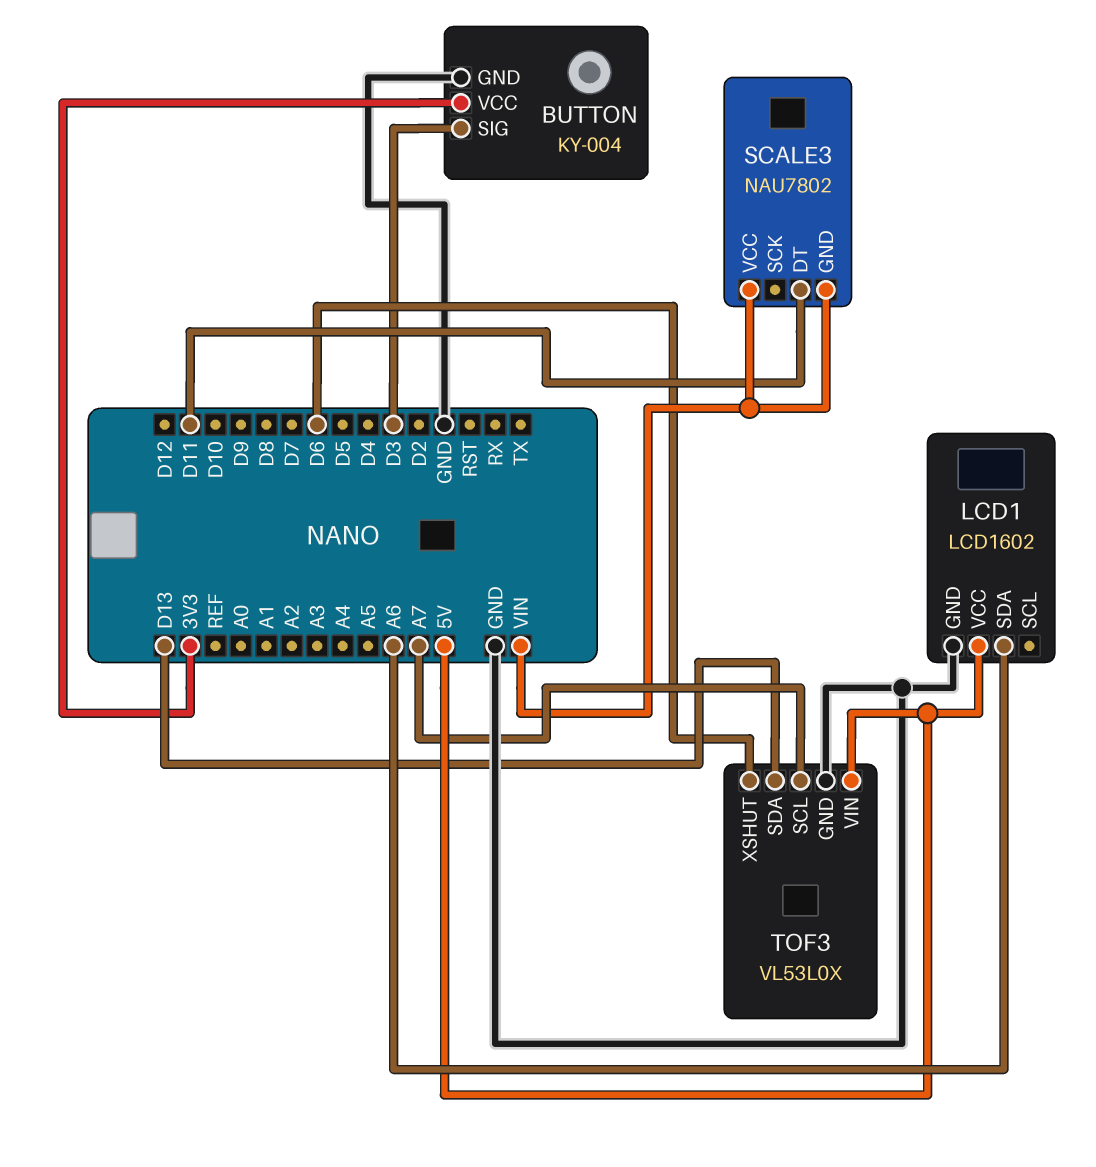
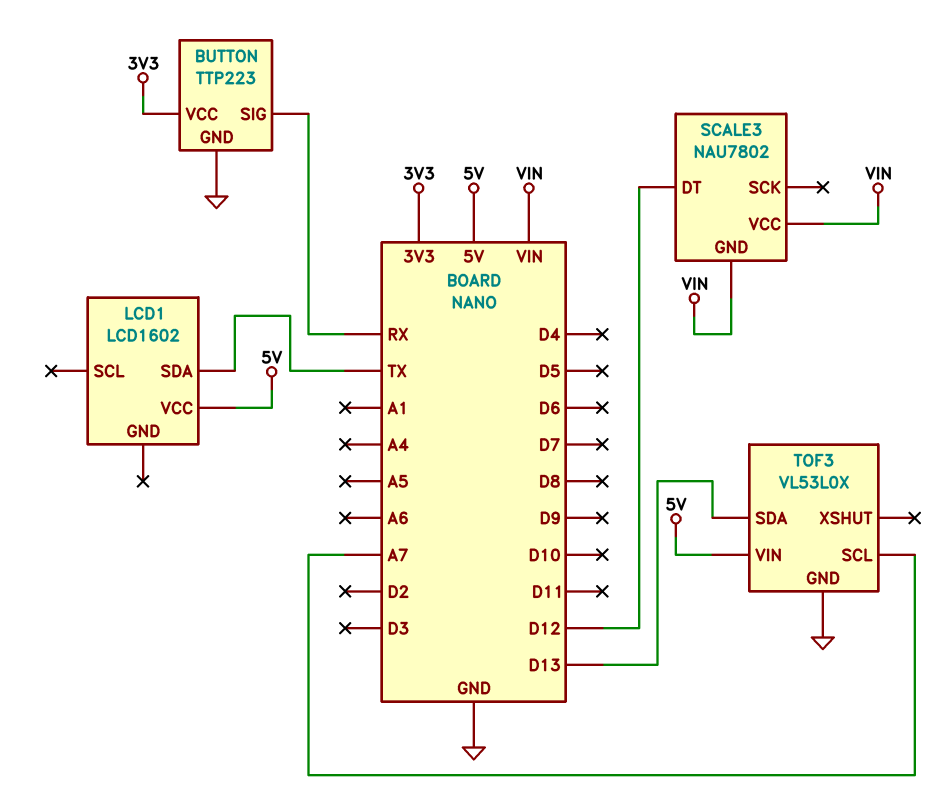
BUTTON: KY-004 -> TTP223
BUTTON pin SIG: D3 -> RX
LCD1 pin GND: GND -> none
LCD1 pin SDA: A6 -> TX
SCALE3 pin DT: D11 -> D12
TOF3 pin XSHUT: D6 -> none

